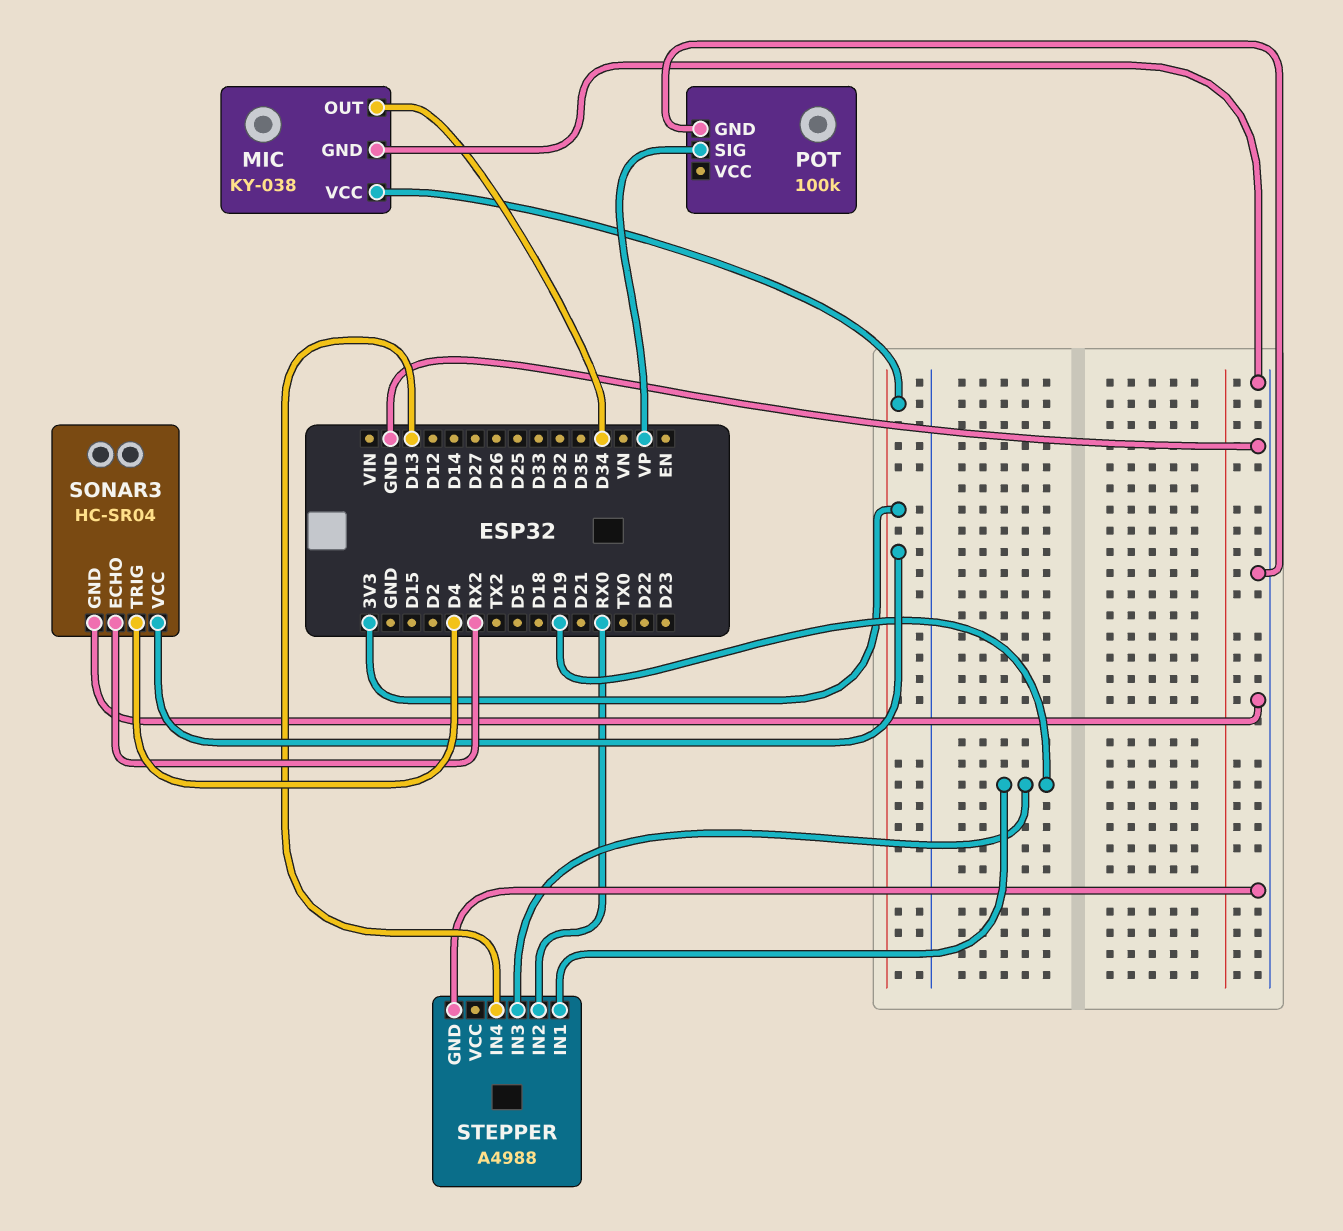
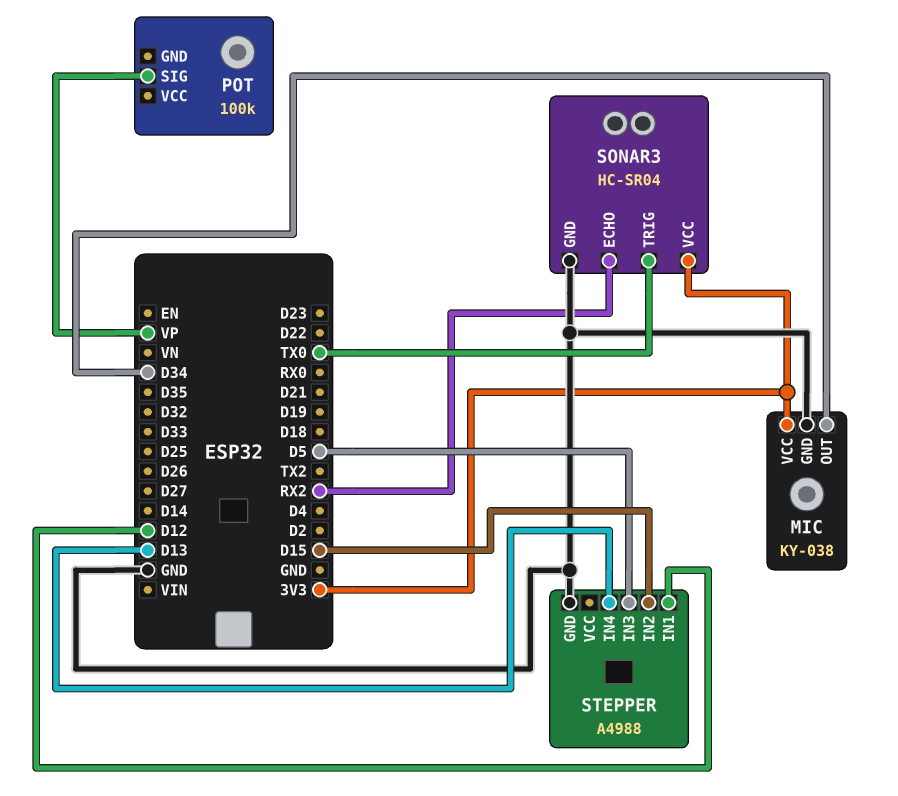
POT pin GND: GND -> none
SONAR3 pin TRIG: D4 -> TX0
STEPPER pin IN1: D19 -> D12
STEPPER pin IN2: RX0 -> D15
STEPPER pin IN3: D19 -> D5

